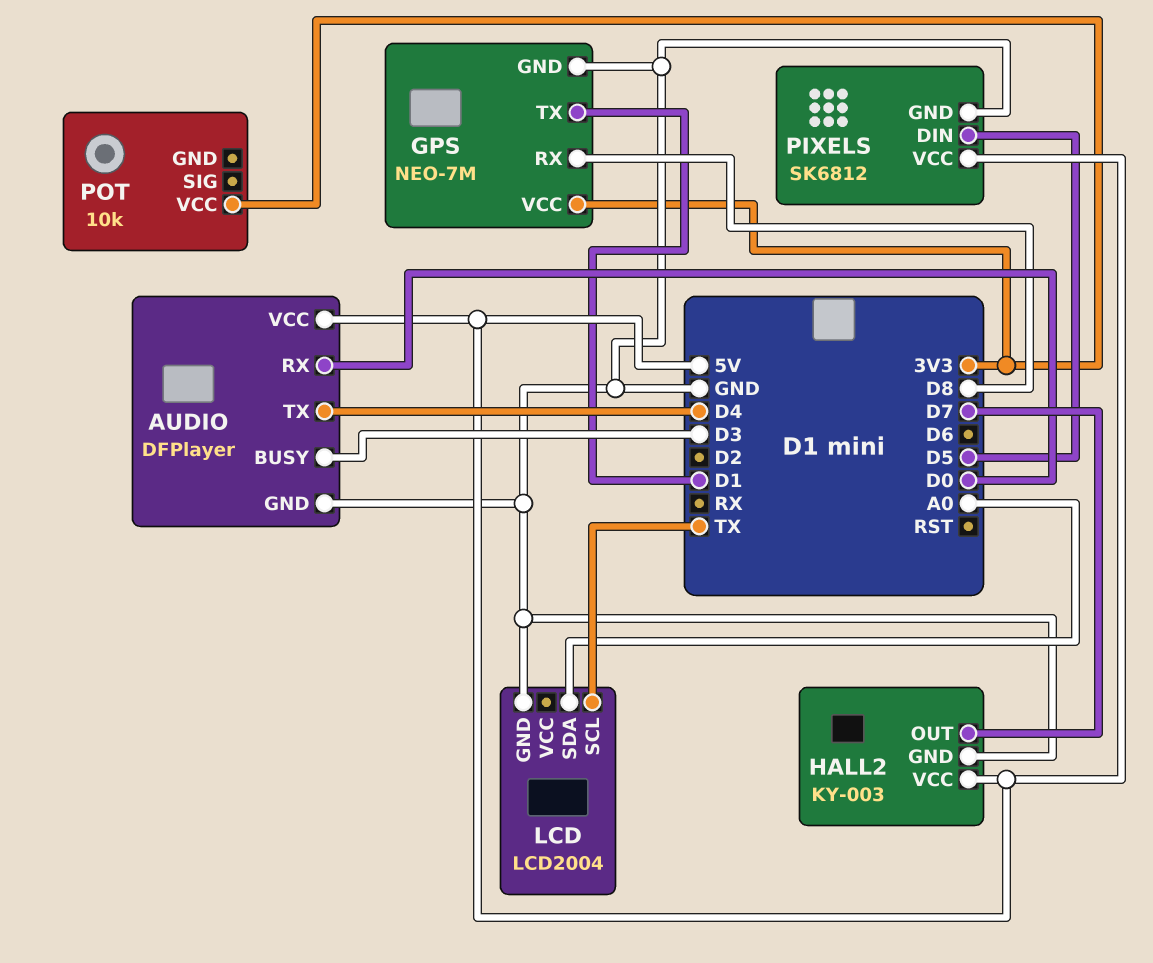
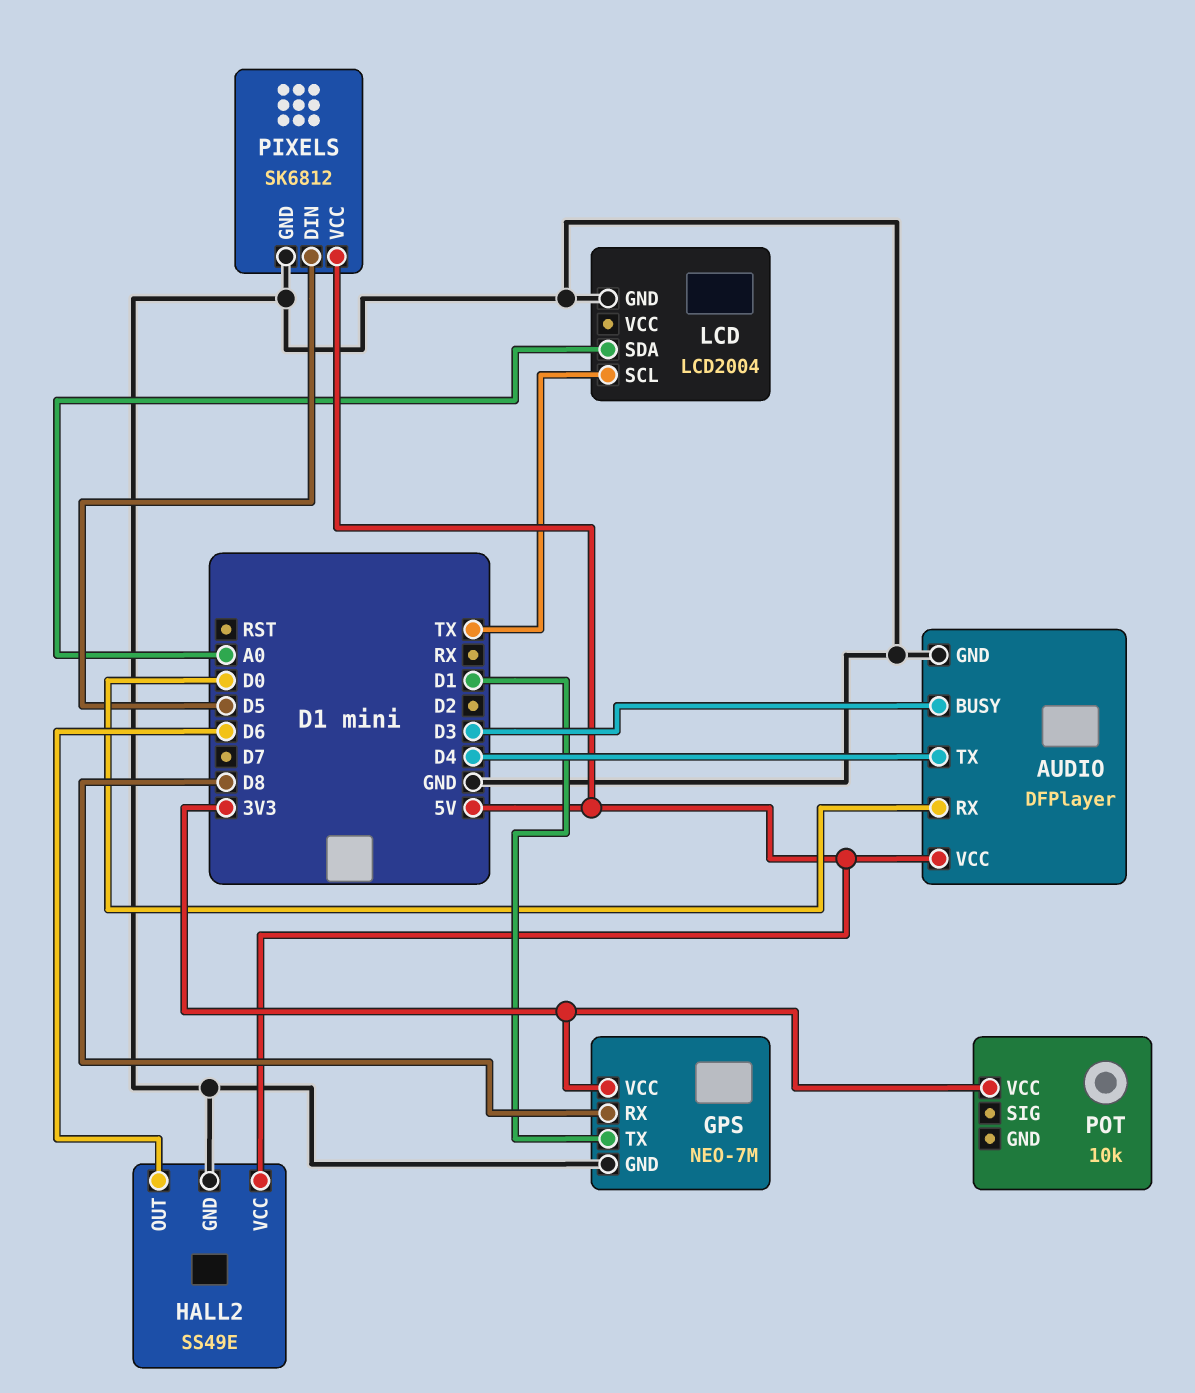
HALL2: KY-003 -> SS49E
HALL2 pin OUT: D7 -> D6

